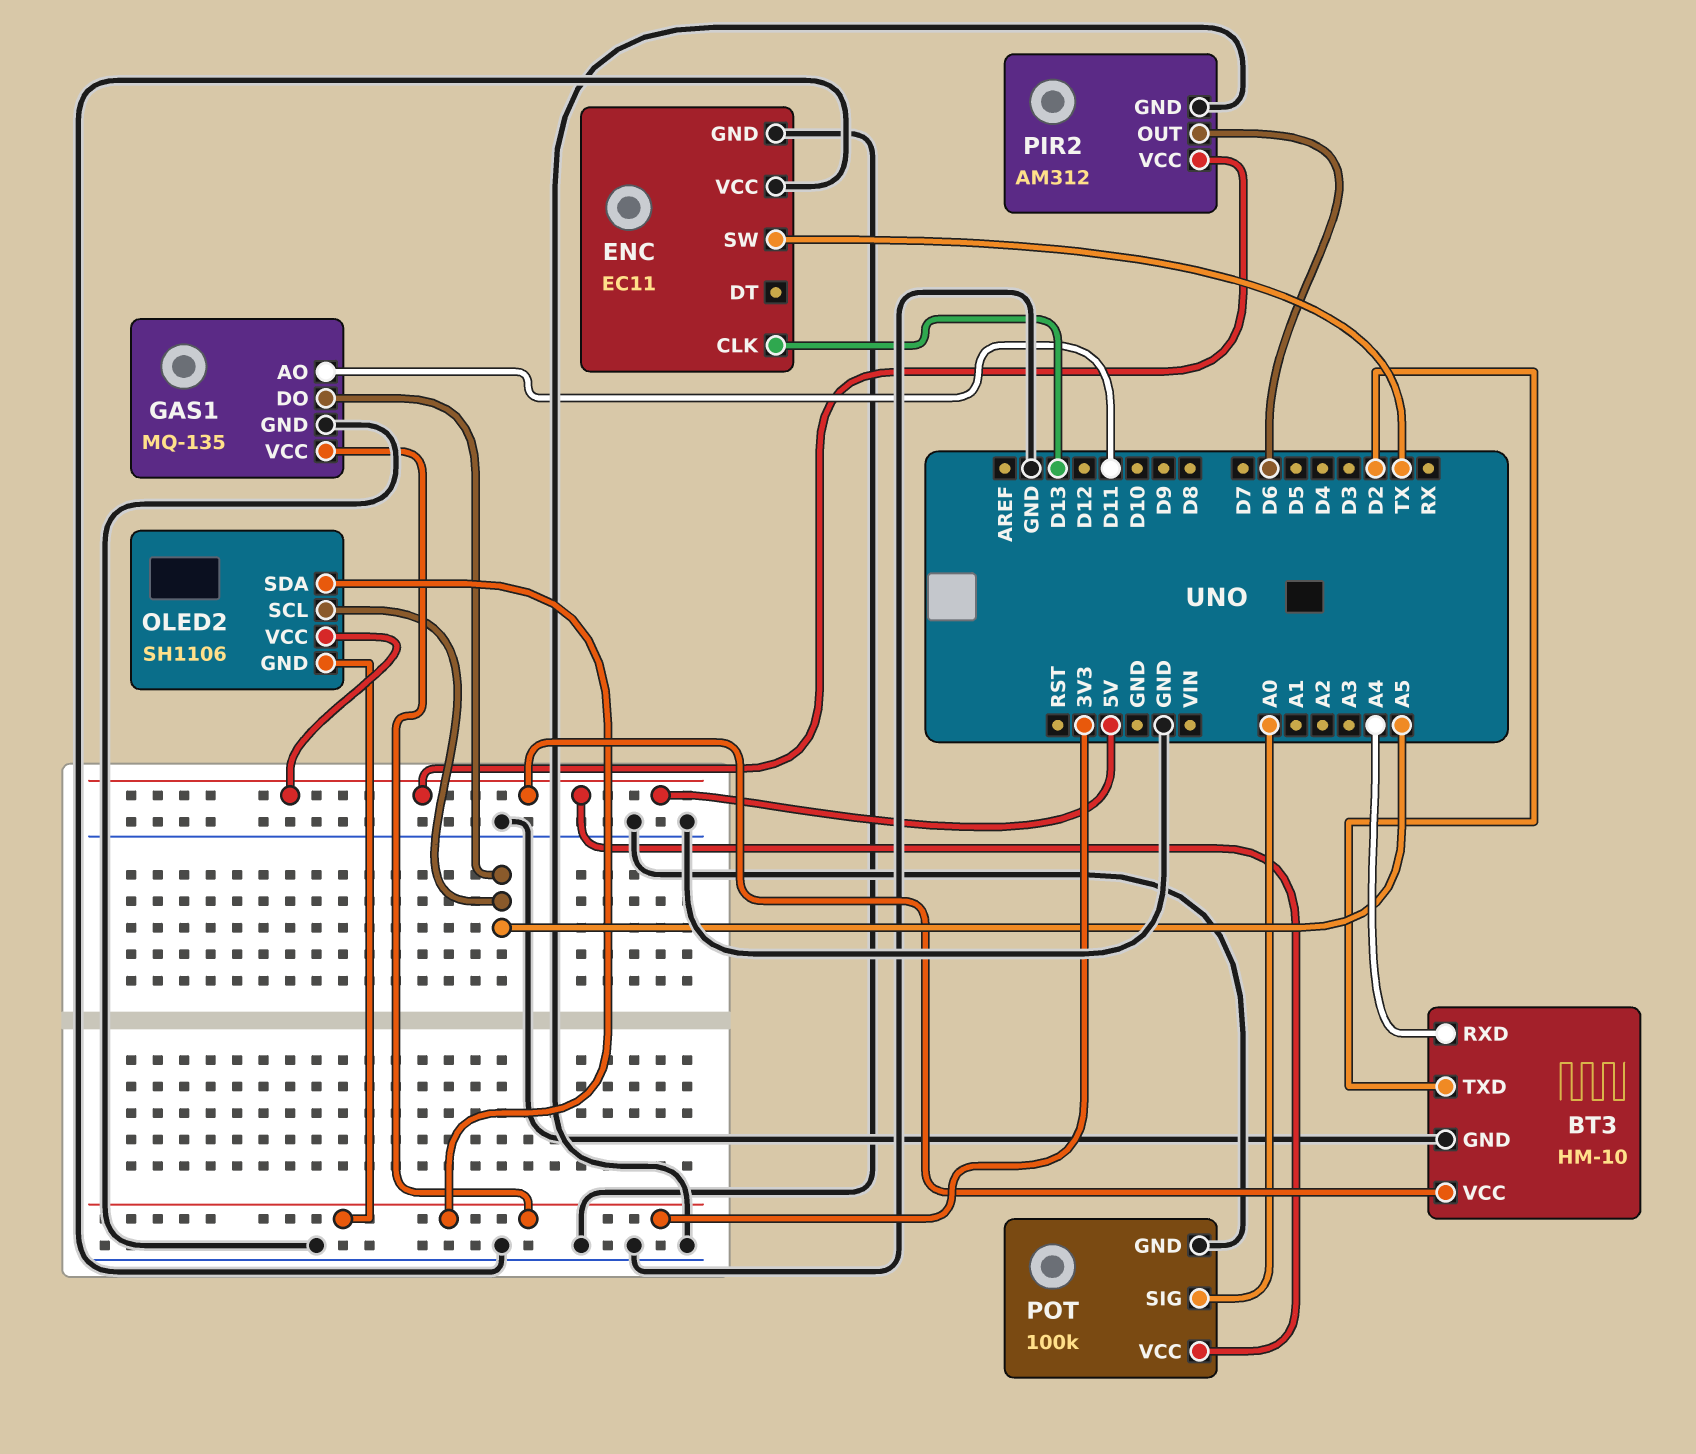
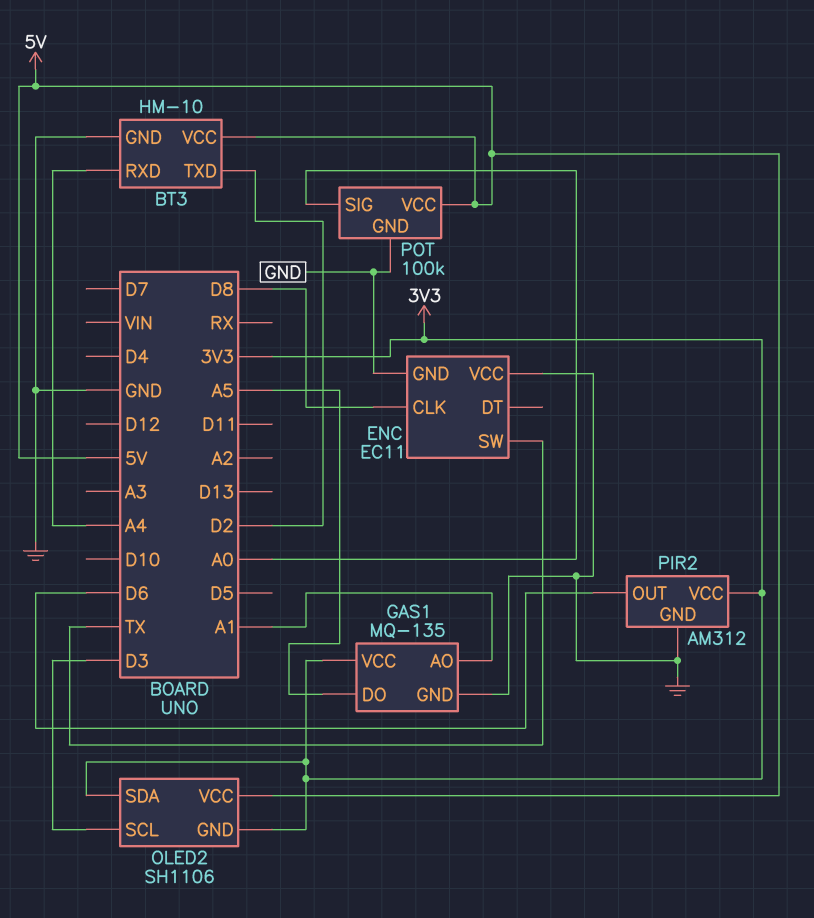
ENC pin CLK: D13 -> D8
GAS1 pin AO: D11 -> A1
OLED2 pin SCL: A5 -> D3
PIR2 pin VCC: 5V -> 3V3

